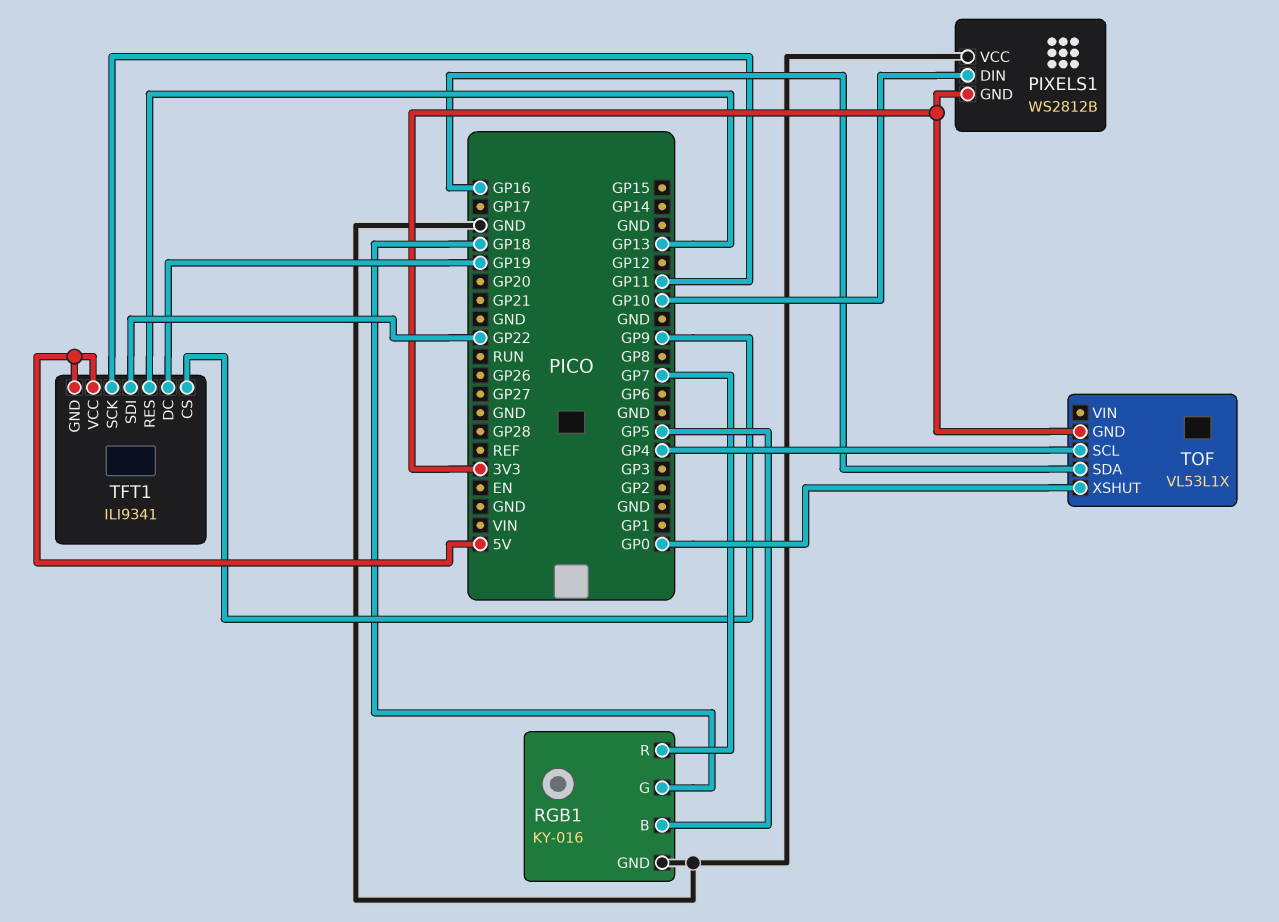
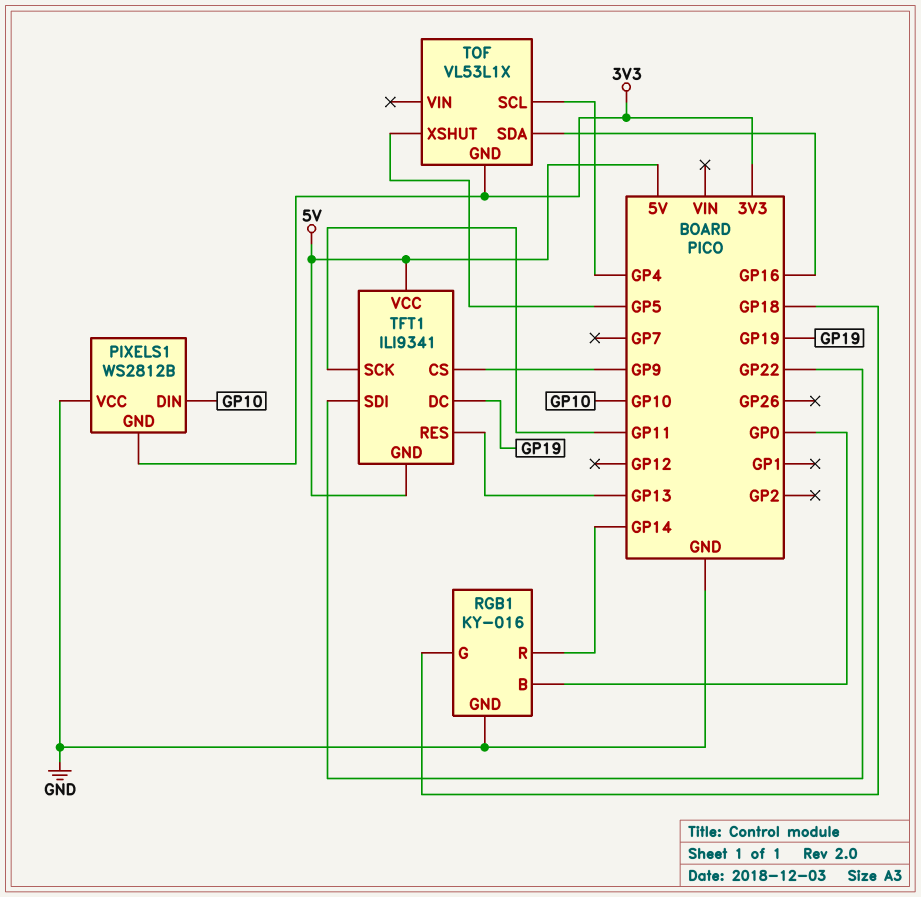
RGB1 pin B: GP5 -> GP0
RGB1 pin R: GP7 -> GP14
TOF pin XSHUT: GP0 -> GP5

